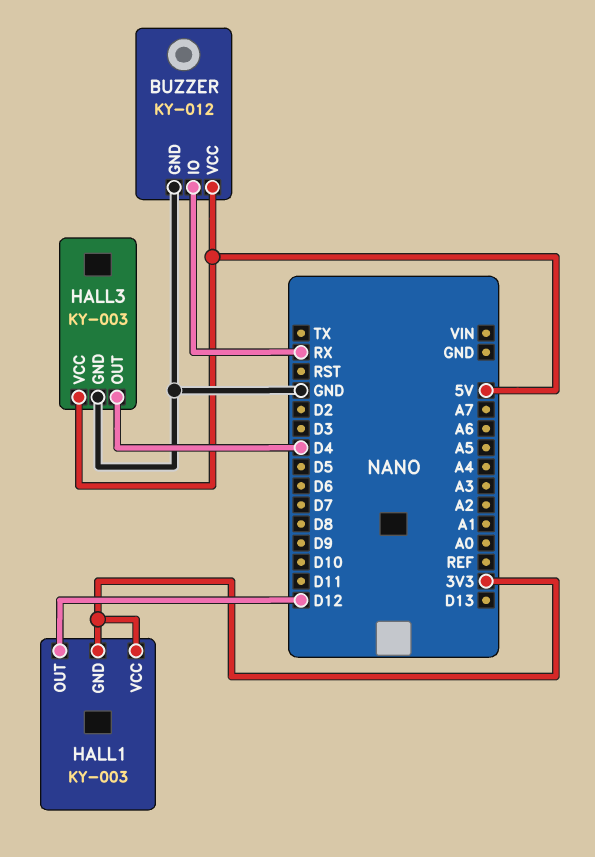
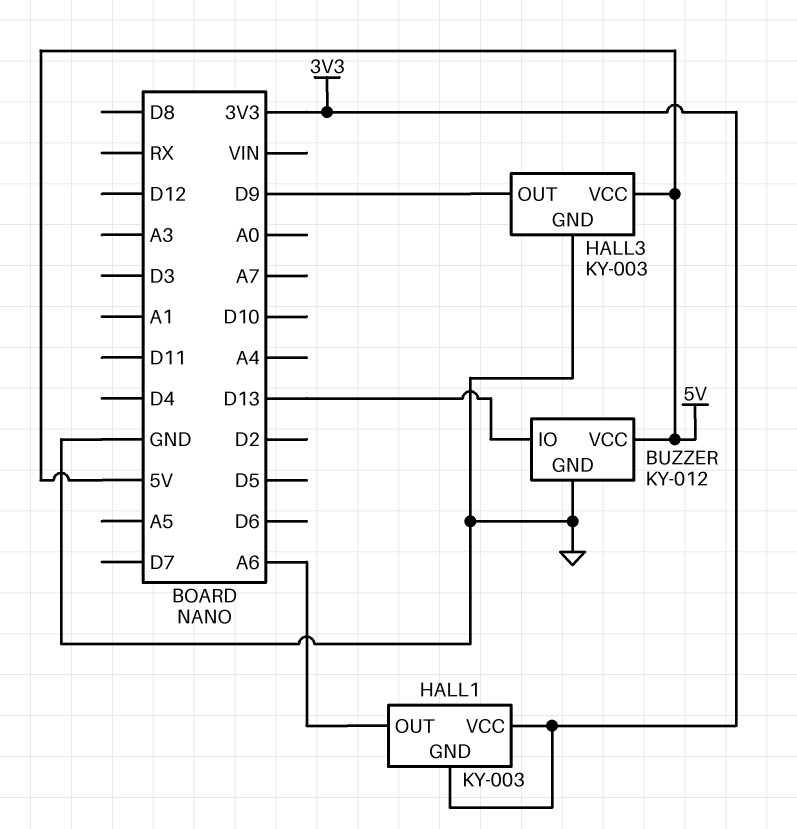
BUZZER pin IO: RX -> D13
HALL1 pin OUT: D12 -> A6
HALL3 pin OUT: D4 -> D9

